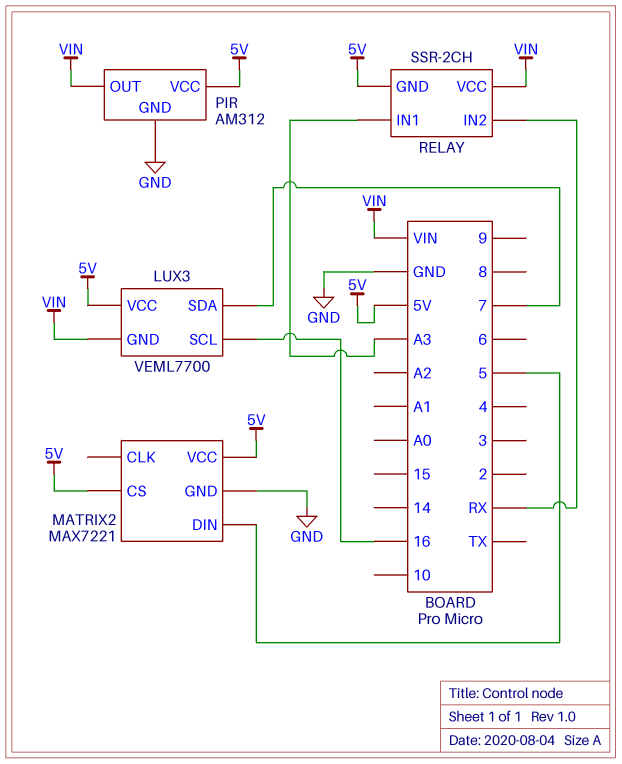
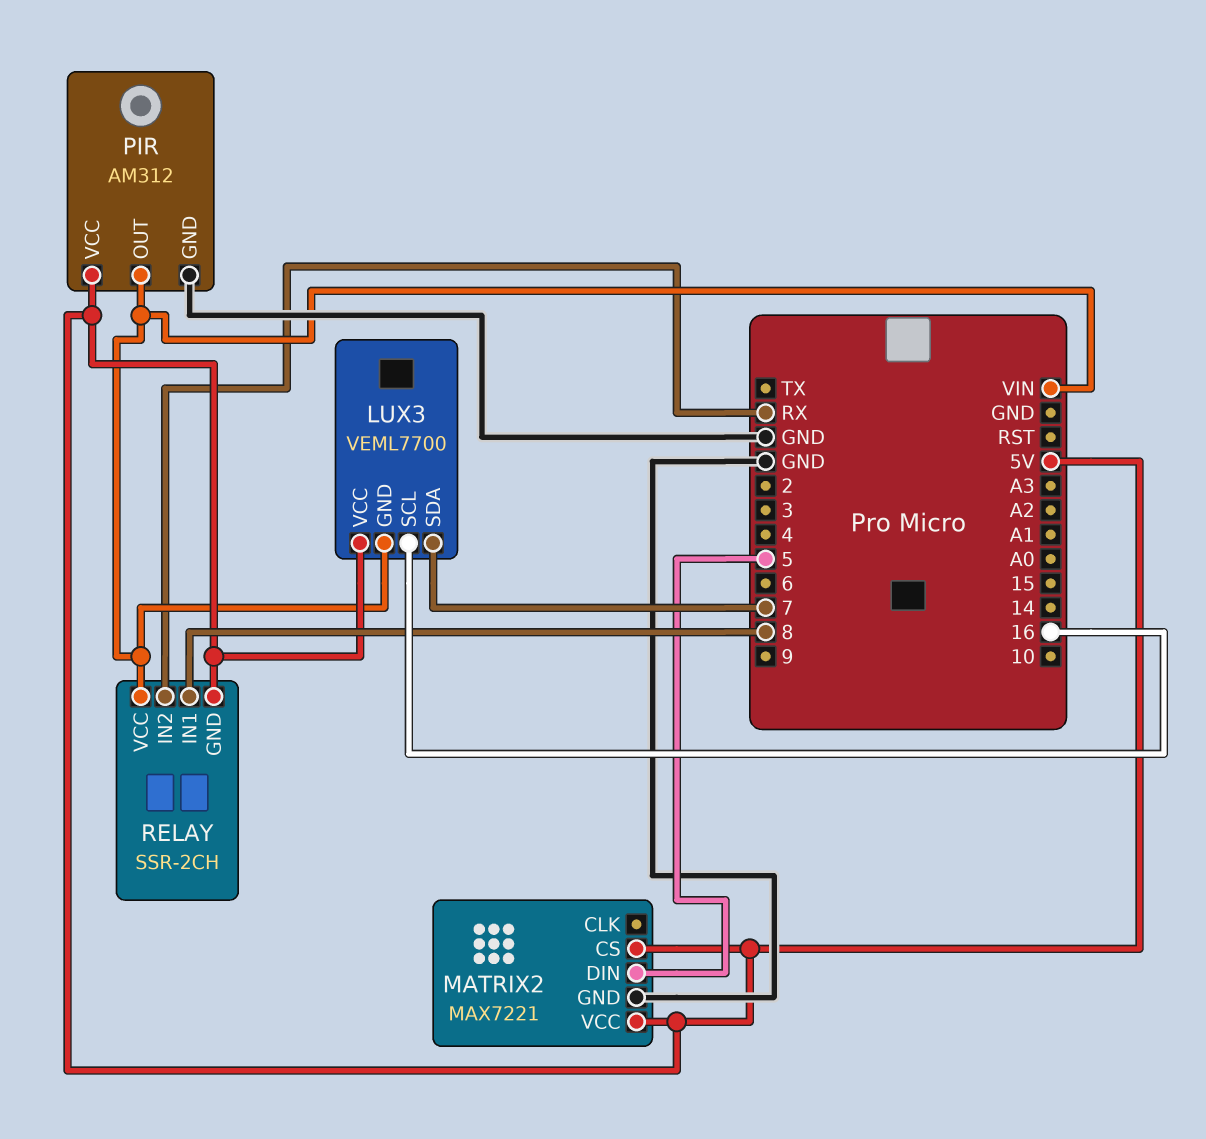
RELAY pin IN1: A3 -> 8

